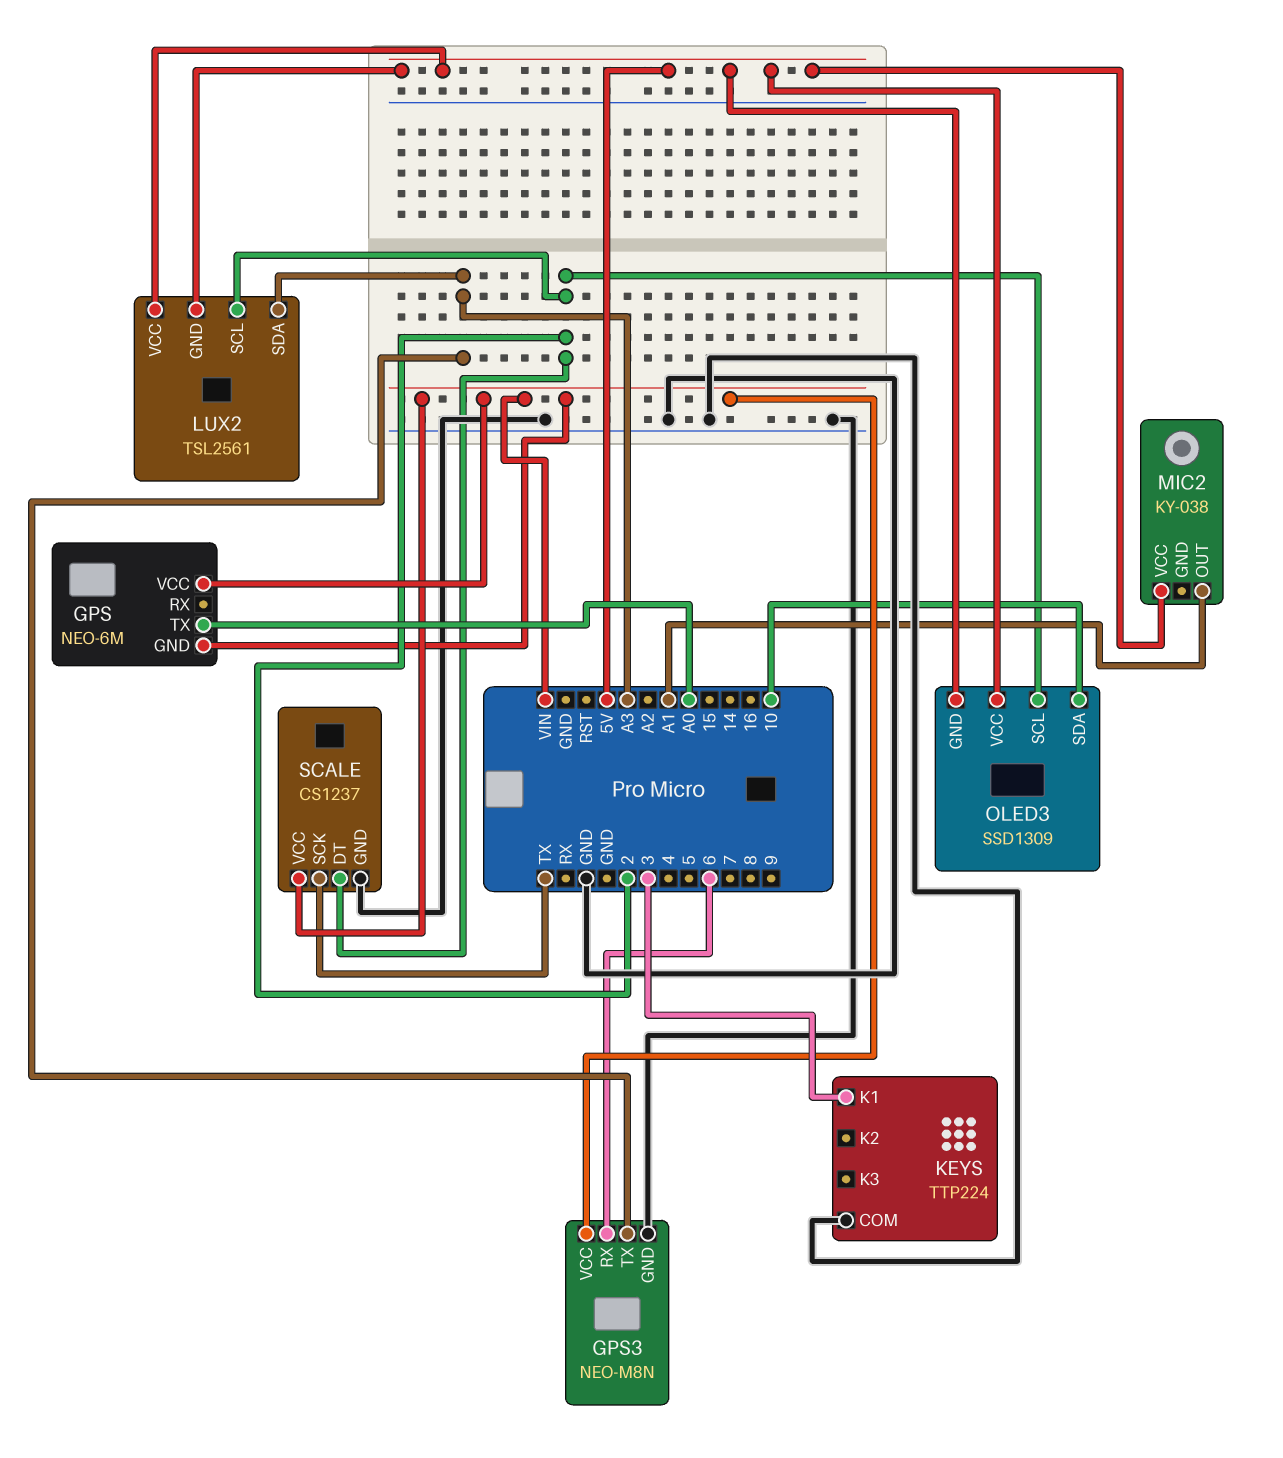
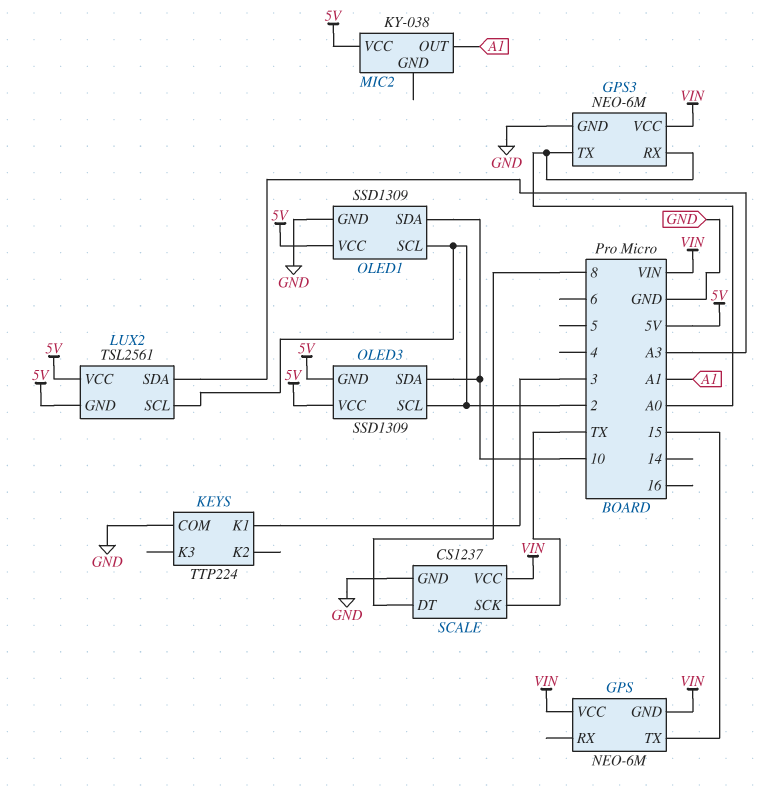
GPS pin TX: A0 -> 15
GPS3: NEO-M8N -> NEO-6M
GPS3 pin RX: 6 -> A0
GPS3 pin TX: A3 -> A0
OLED1: none -> SSD1309
OLED1 pin GND: none -> GND
OLED1 pin SCL: none -> 2
OLED1 pin SDA: none -> 10
OLED1 pin VCC: none -> 5V
SCALE pin DT: 2 -> 8

